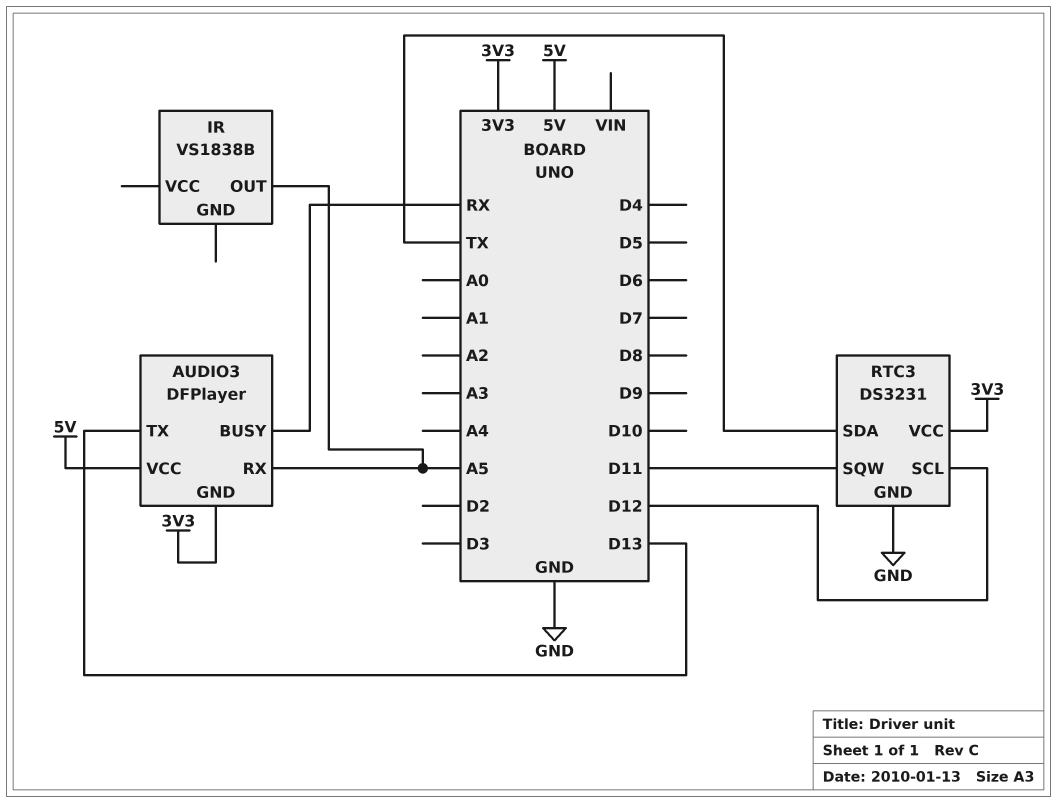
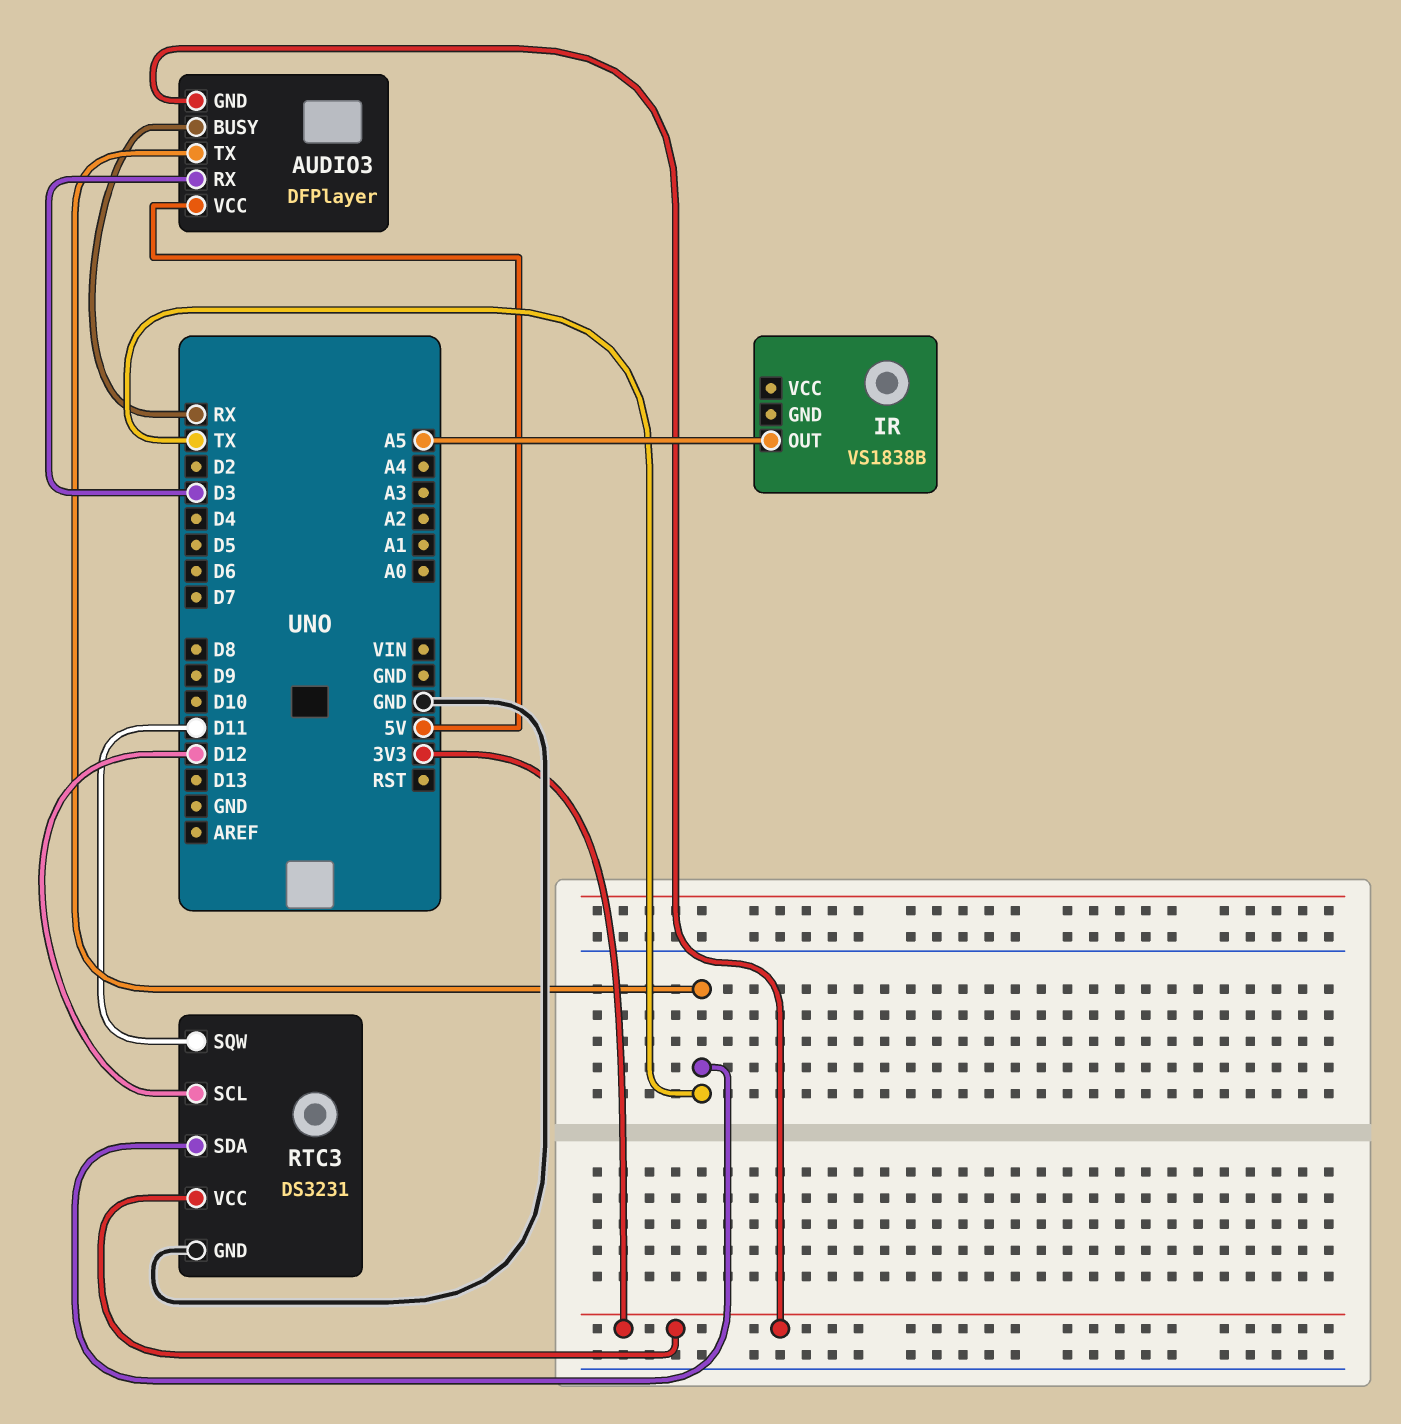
AUDIO3 pin RX: A5 -> D3
AUDIO3 pin TX: D13 -> TX

